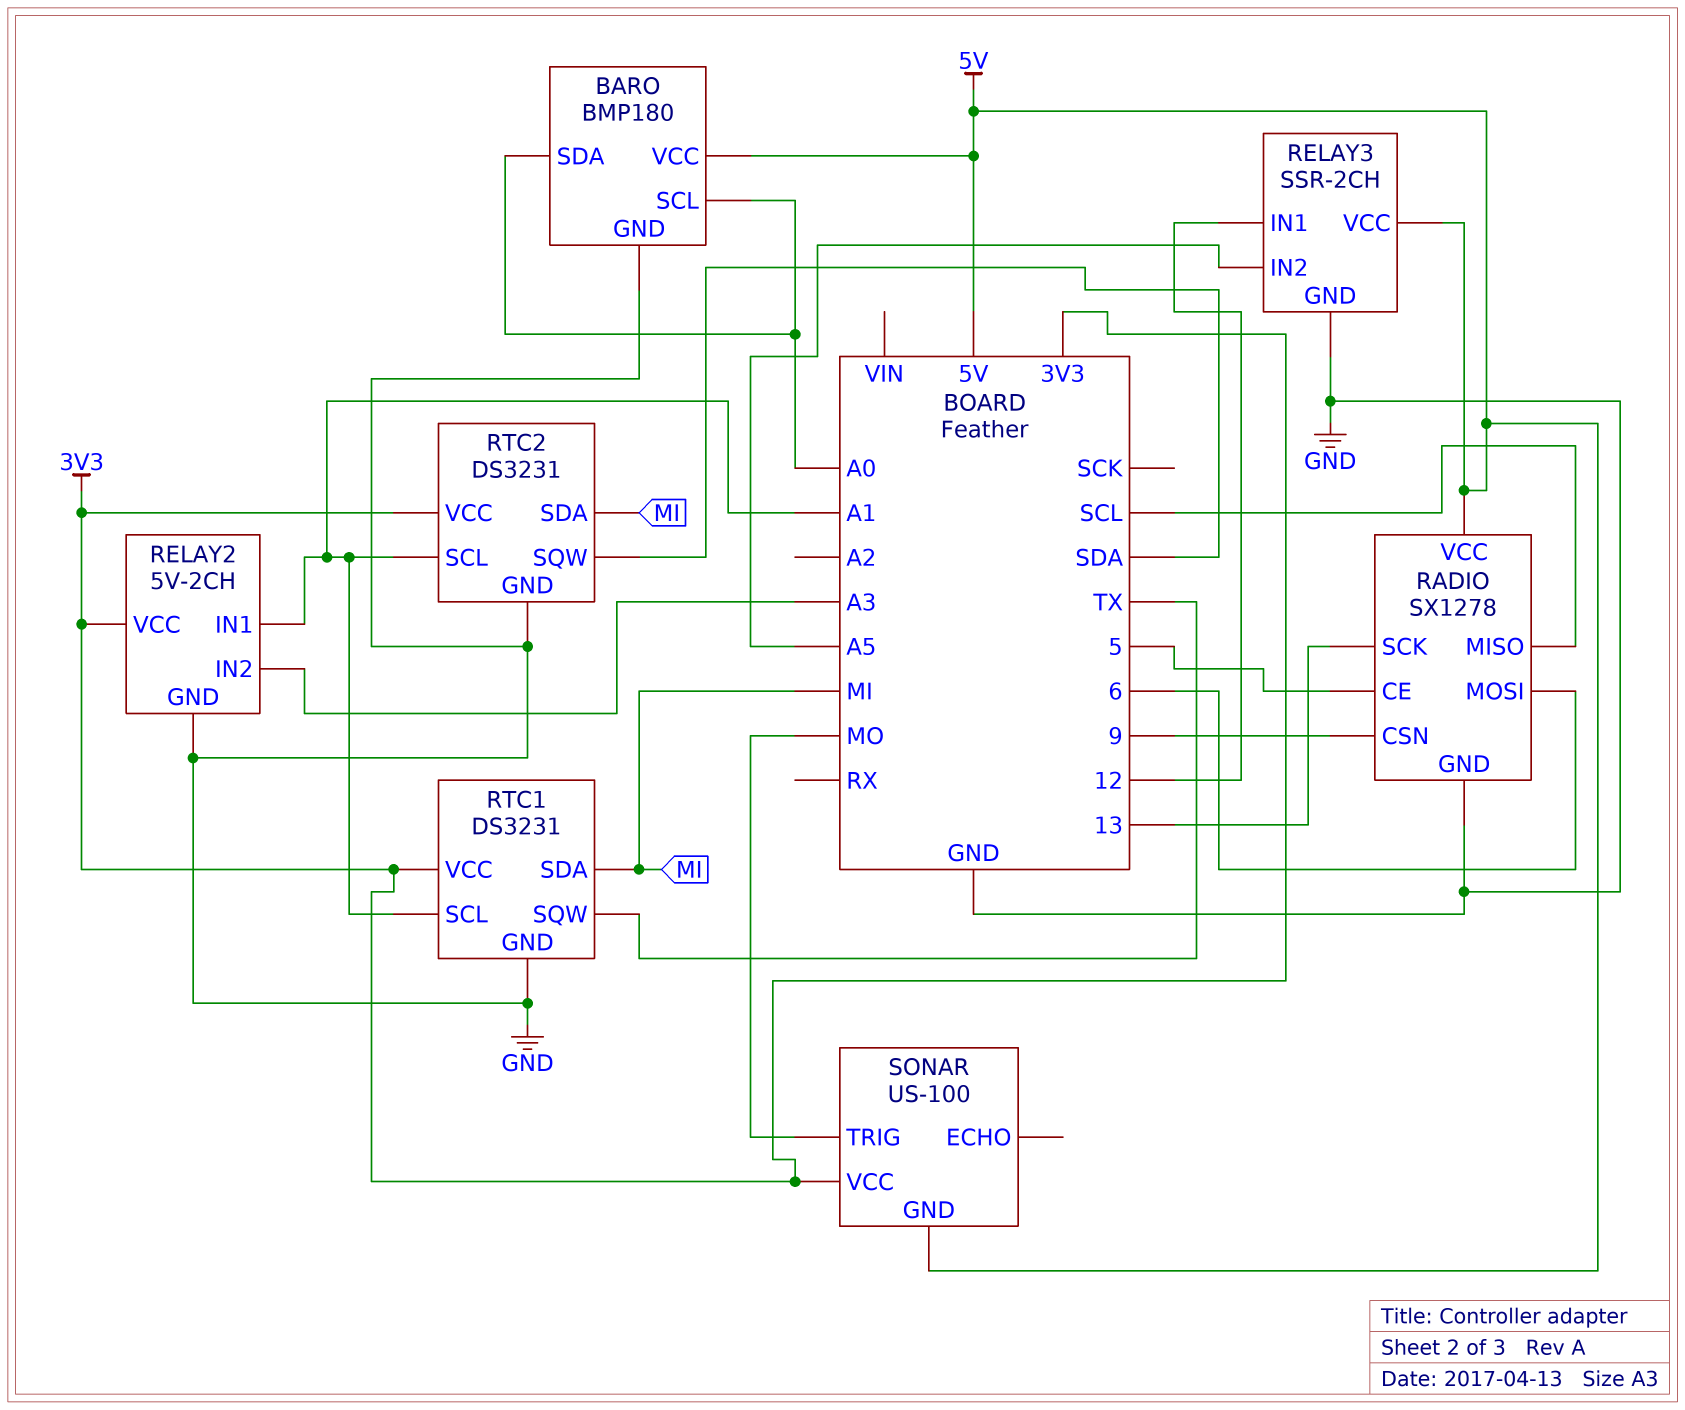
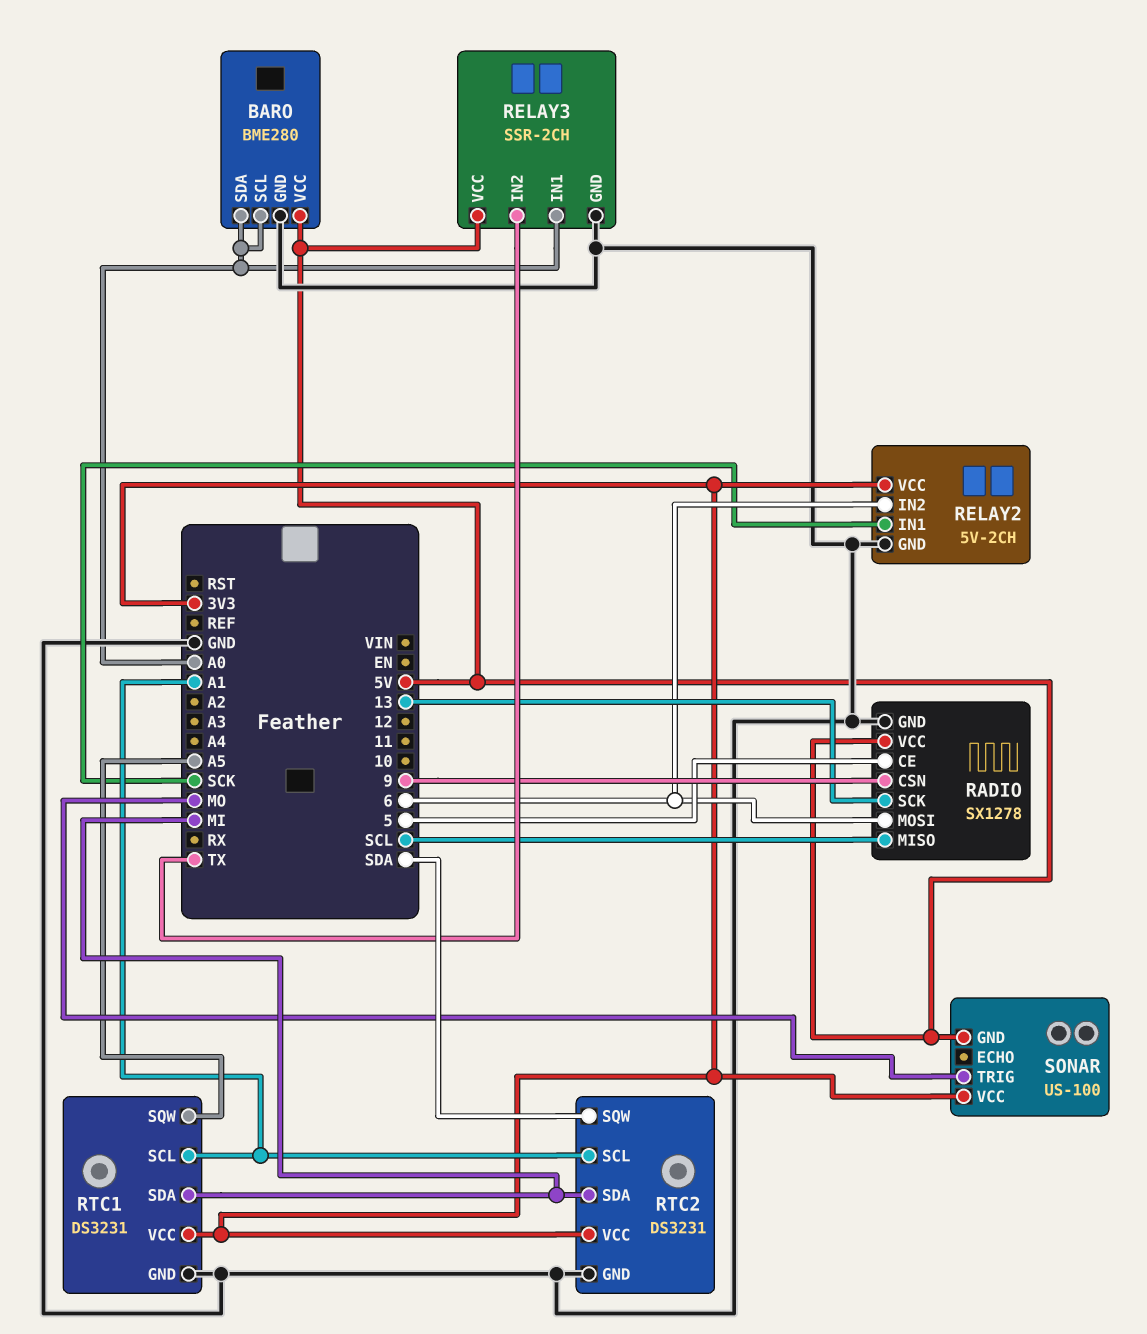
BARO: BMP180 -> BME280
RELAY2 pin IN1: A1 -> SCK
RELAY2 pin IN2: A3 -> 6
RELAY3 pin IN1: 12 -> A0
RELAY3 pin IN2: A5 -> TX
RTC1 pin SQW: TX -> A5

